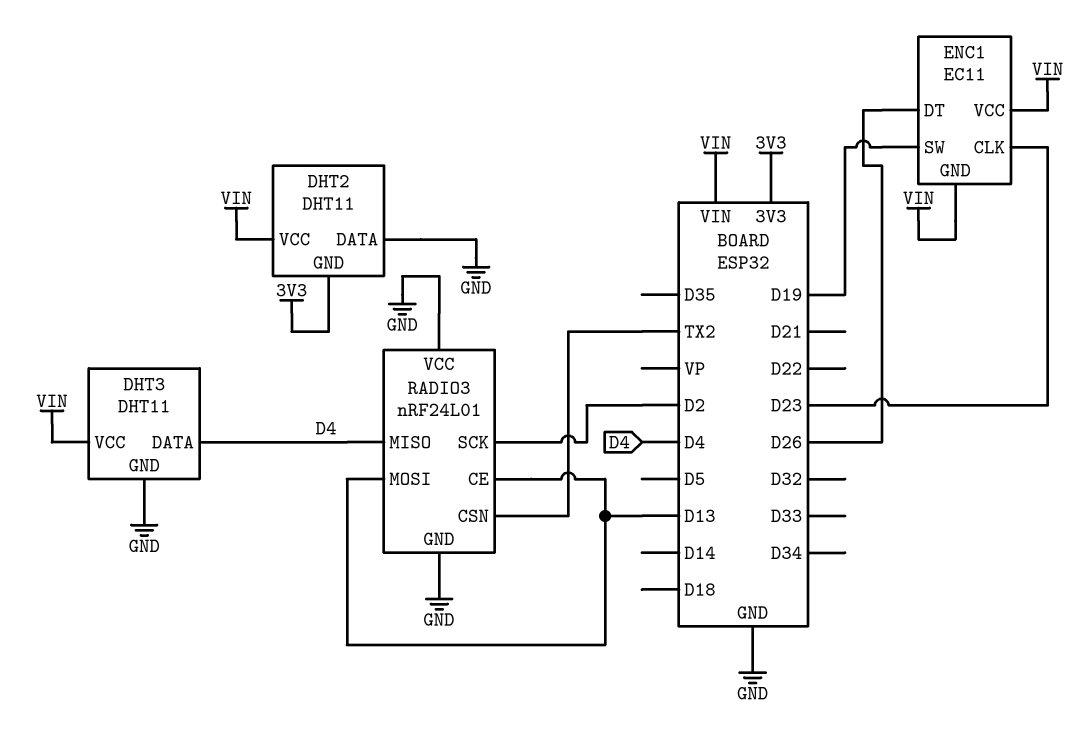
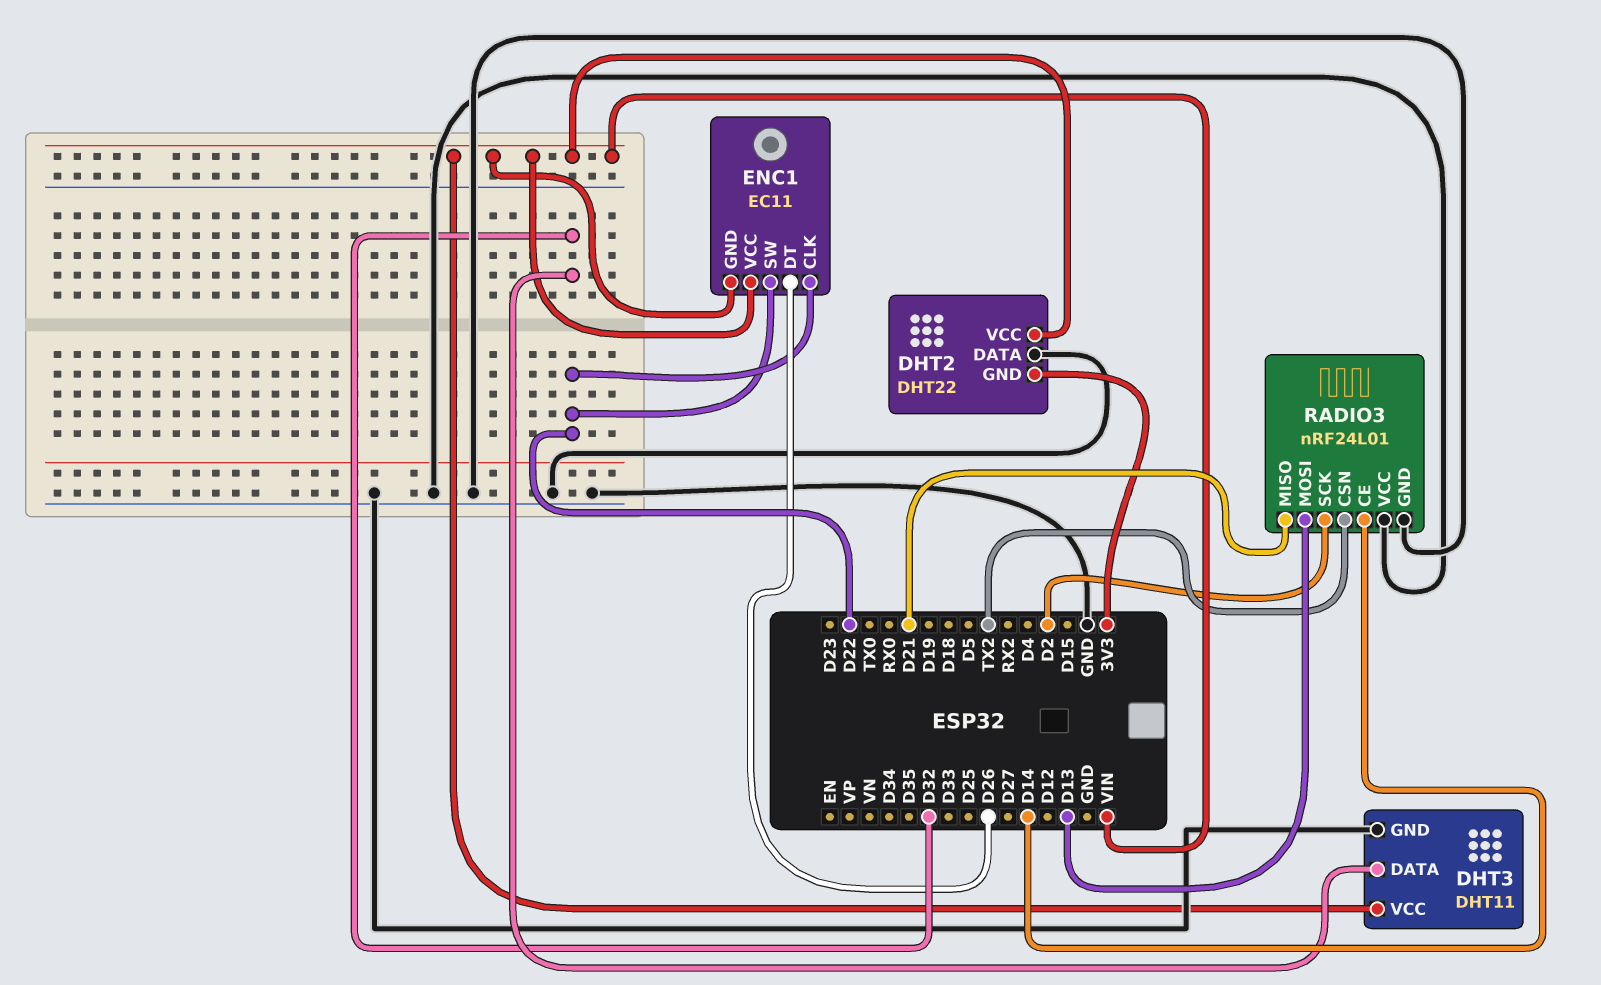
DHT2: DHT11 -> DHT22
DHT3 pin DATA: D4 -> D32
ENC1 pin CLK: D23 -> D22
ENC1 pin SW: D19 -> D22
RADIO3 pin CE: D13 -> D14
RADIO3 pin MISO: D4 -> D21

